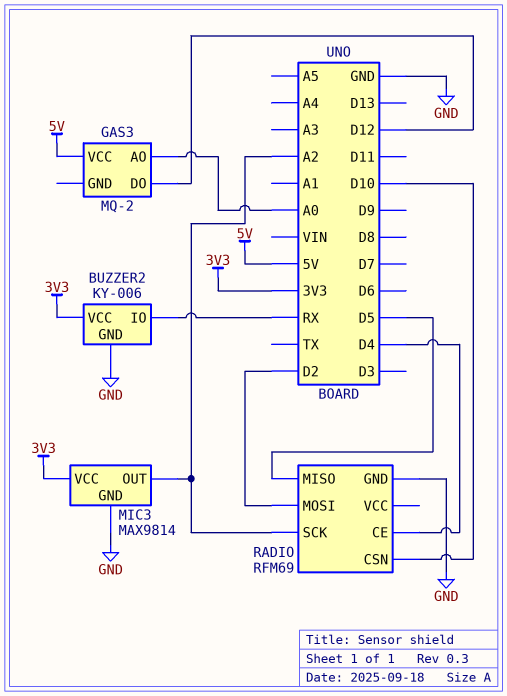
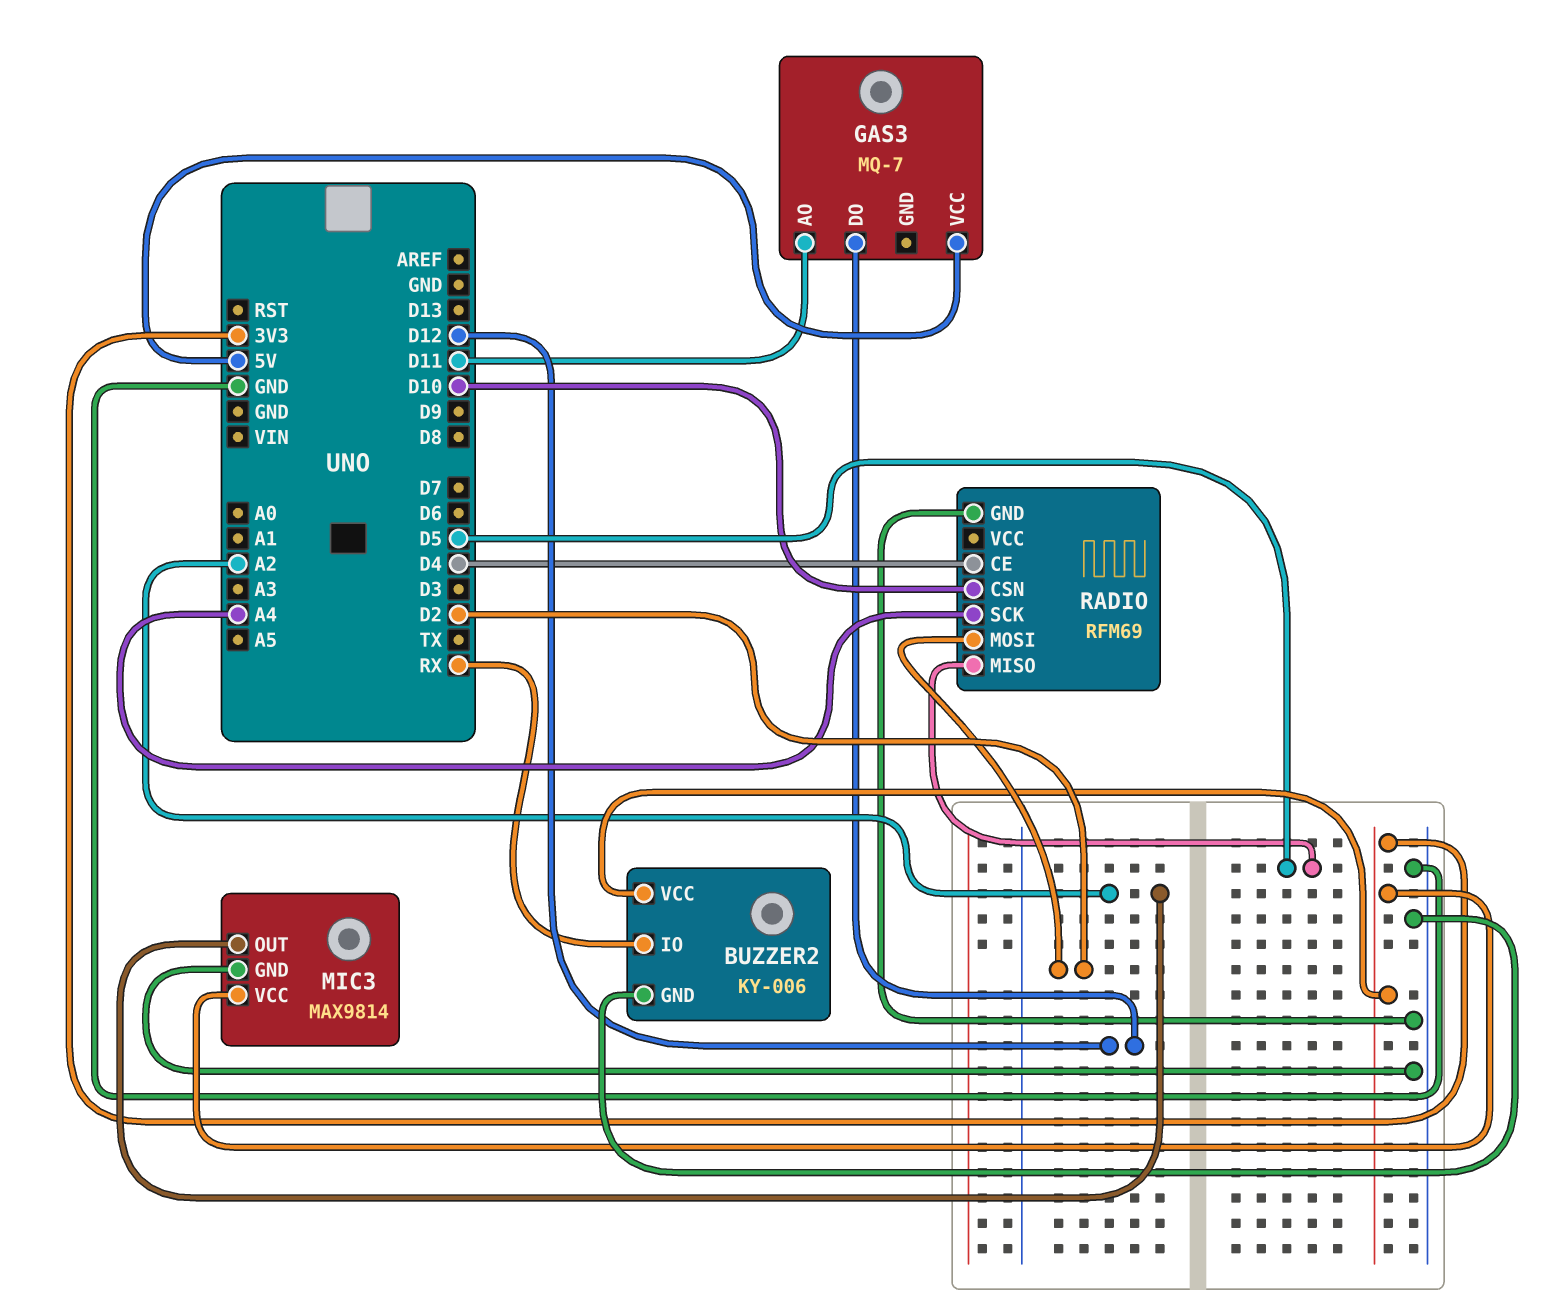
GAS3: MQ-2 -> MQ-7
GAS3 pin AO: A0 -> D11
RADIO pin SCK: A2 -> A4

